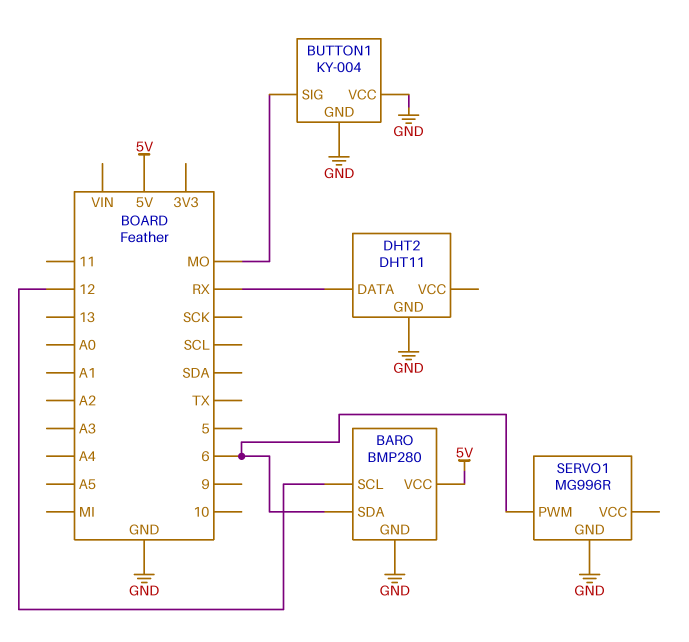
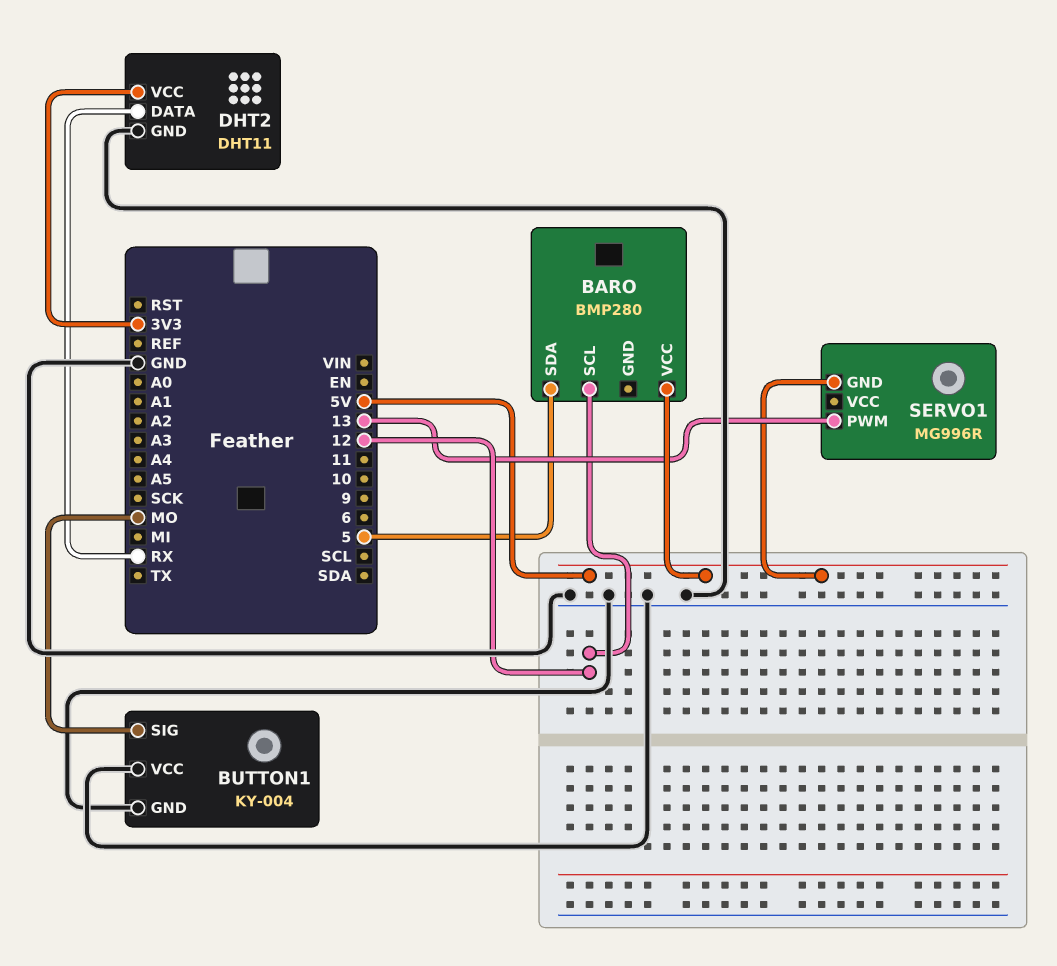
BARO pin GND: GND -> none
BARO pin SDA: 6 -> 5
DHT2 pin VCC: none -> 3V3
SERVO1 pin GND: GND -> 5V
SERVO1 pin PWM: 6 -> 13

